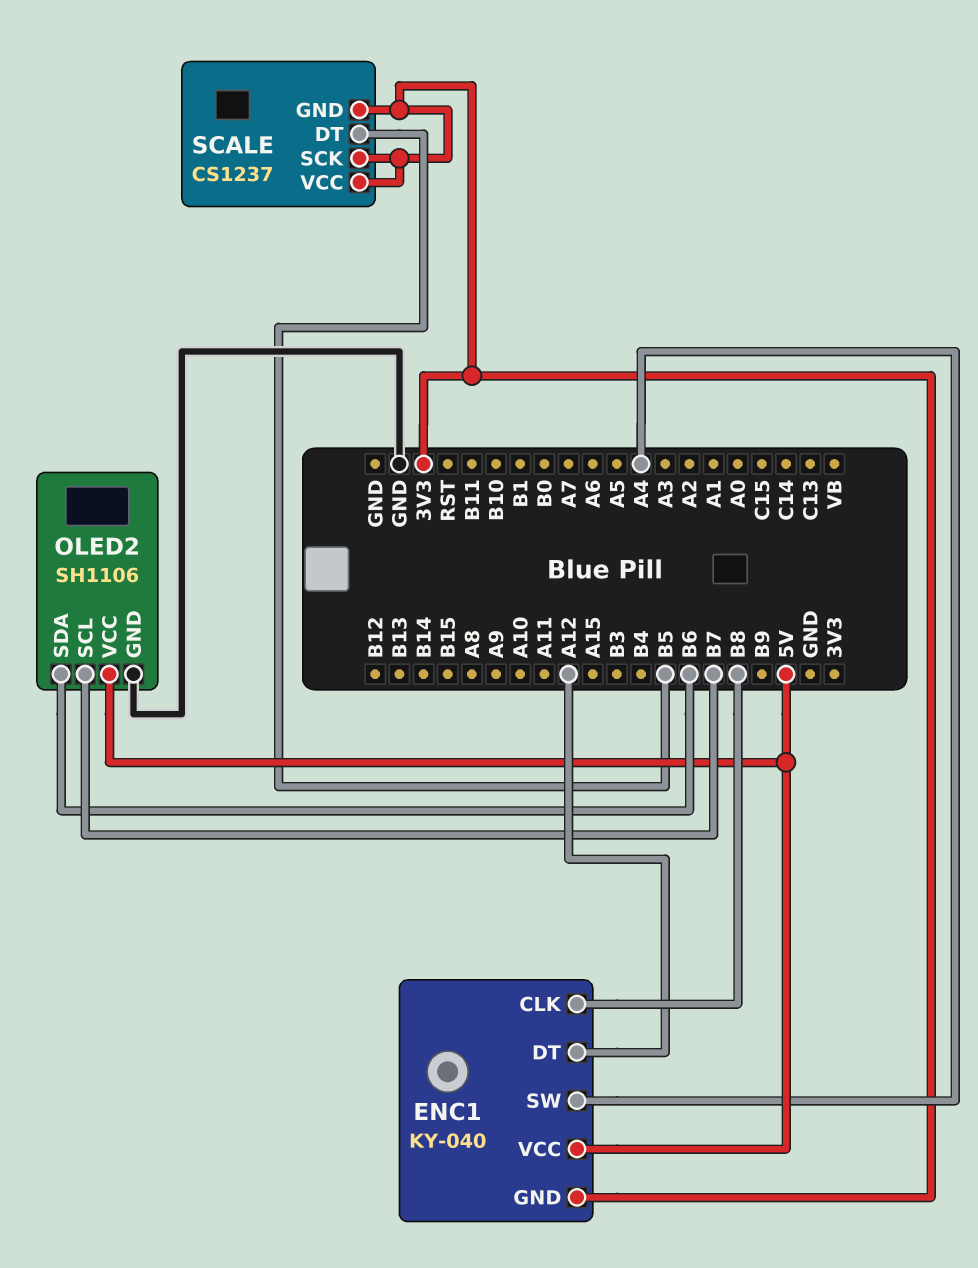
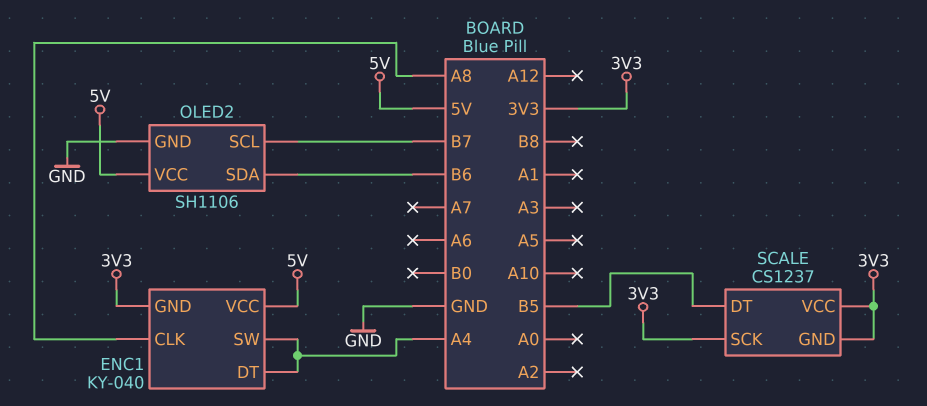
ENC1 pin CLK: B8 -> A8
ENC1 pin DT: A12 -> A4

